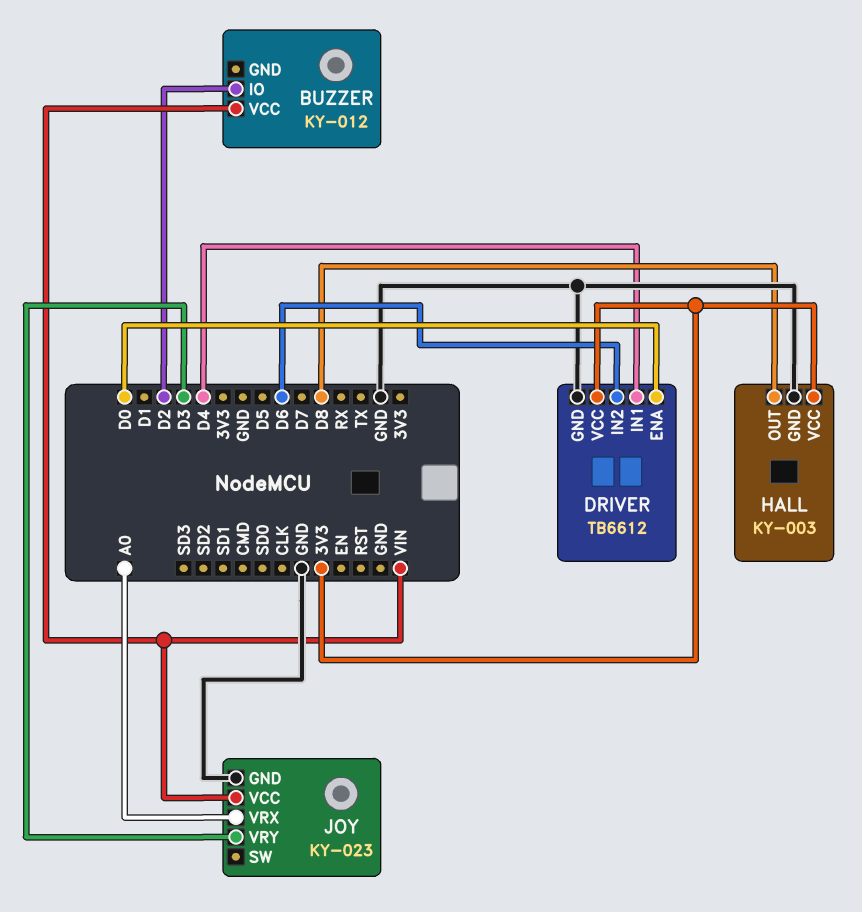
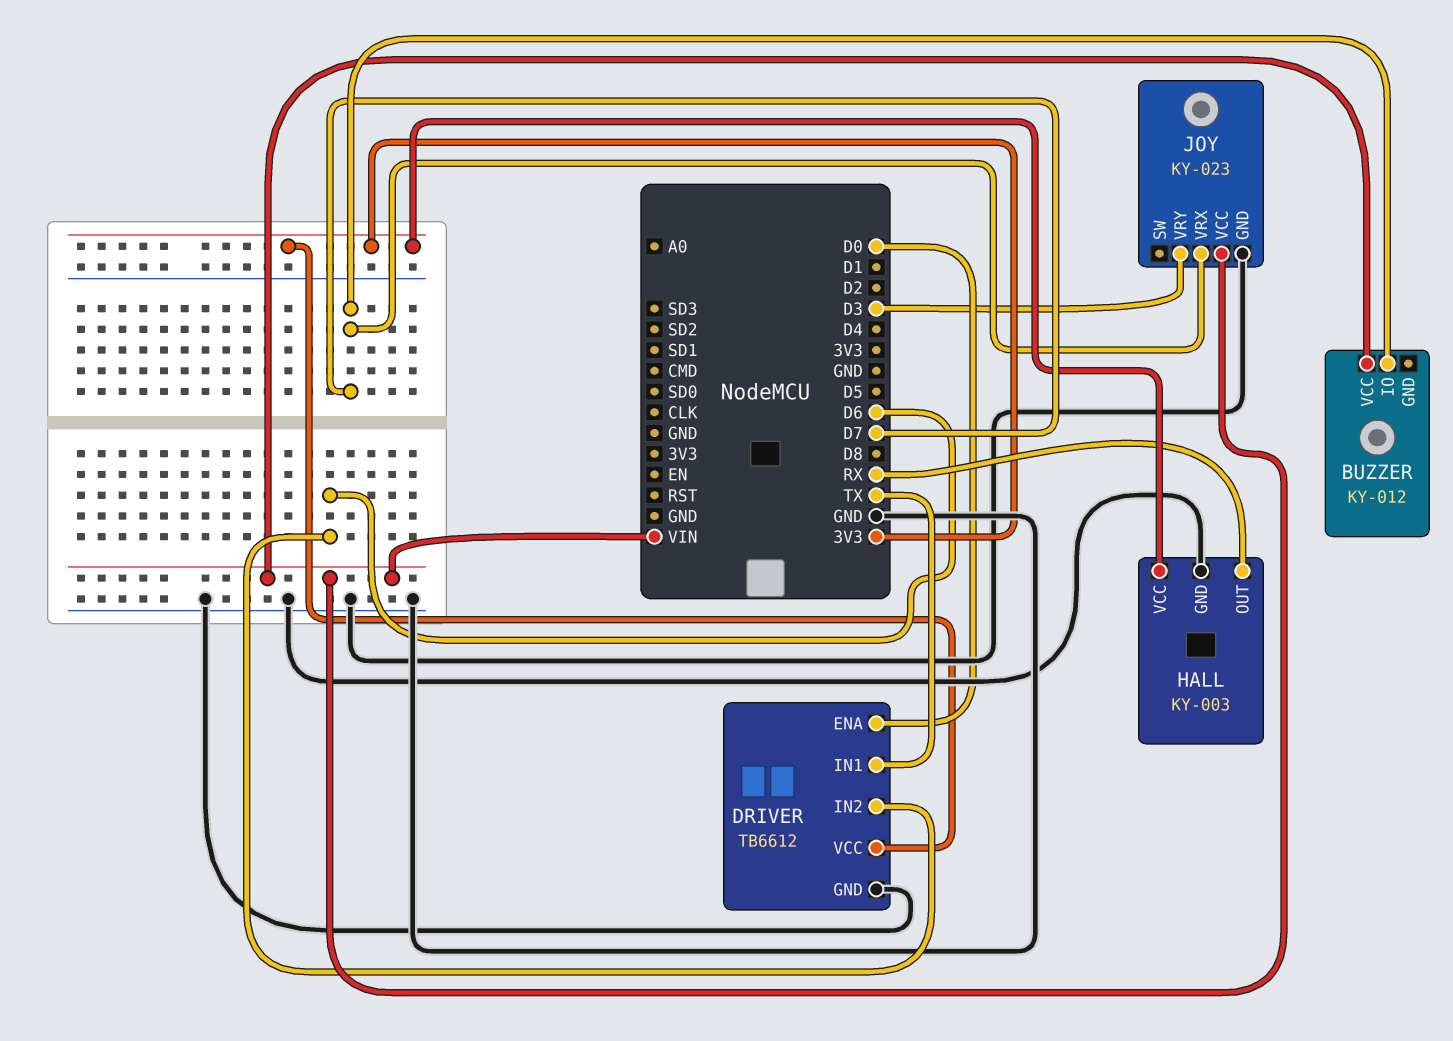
BUZZER pin IO: D2 -> D7
DRIVER pin IN1: D4 -> TX
HALL pin OUT: D8 -> RX
JOY pin VRX: A0 -> D7

